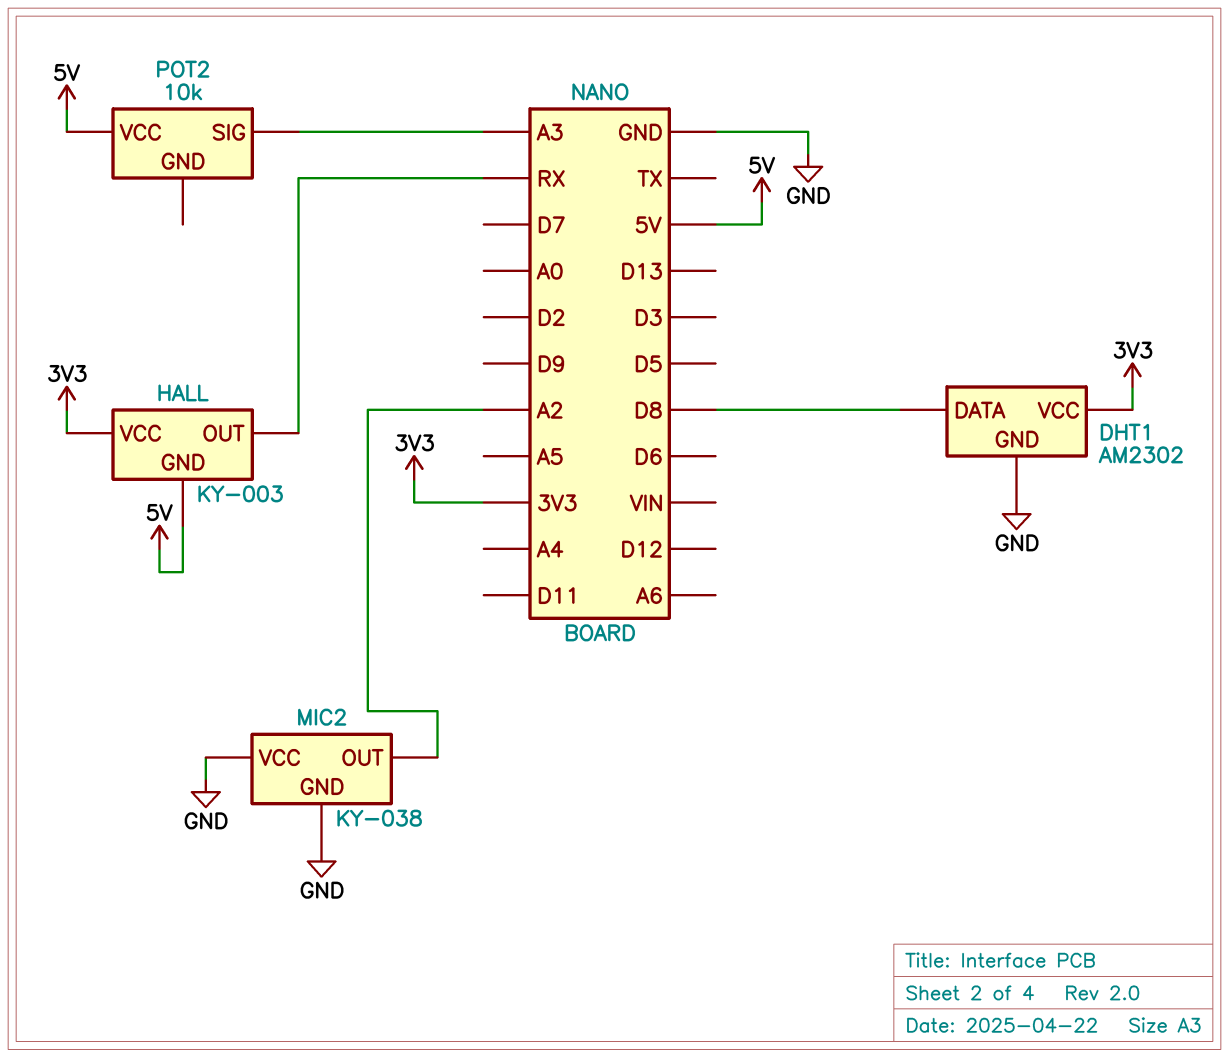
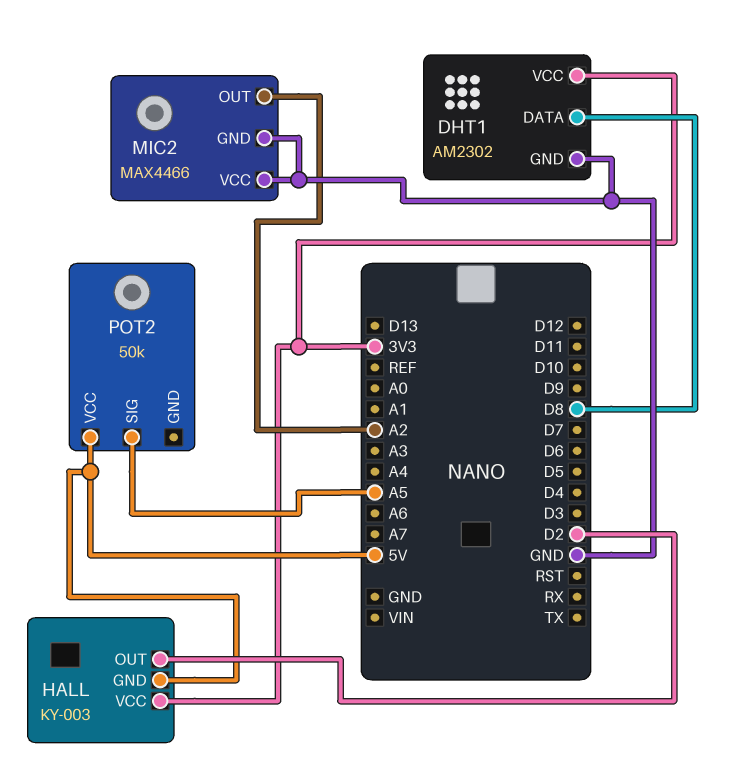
HALL pin OUT: RX -> D2
MIC2: KY-038 -> MAX4466
POT2: 10k -> 50k
POT2 pin SIG: A3 -> A5

